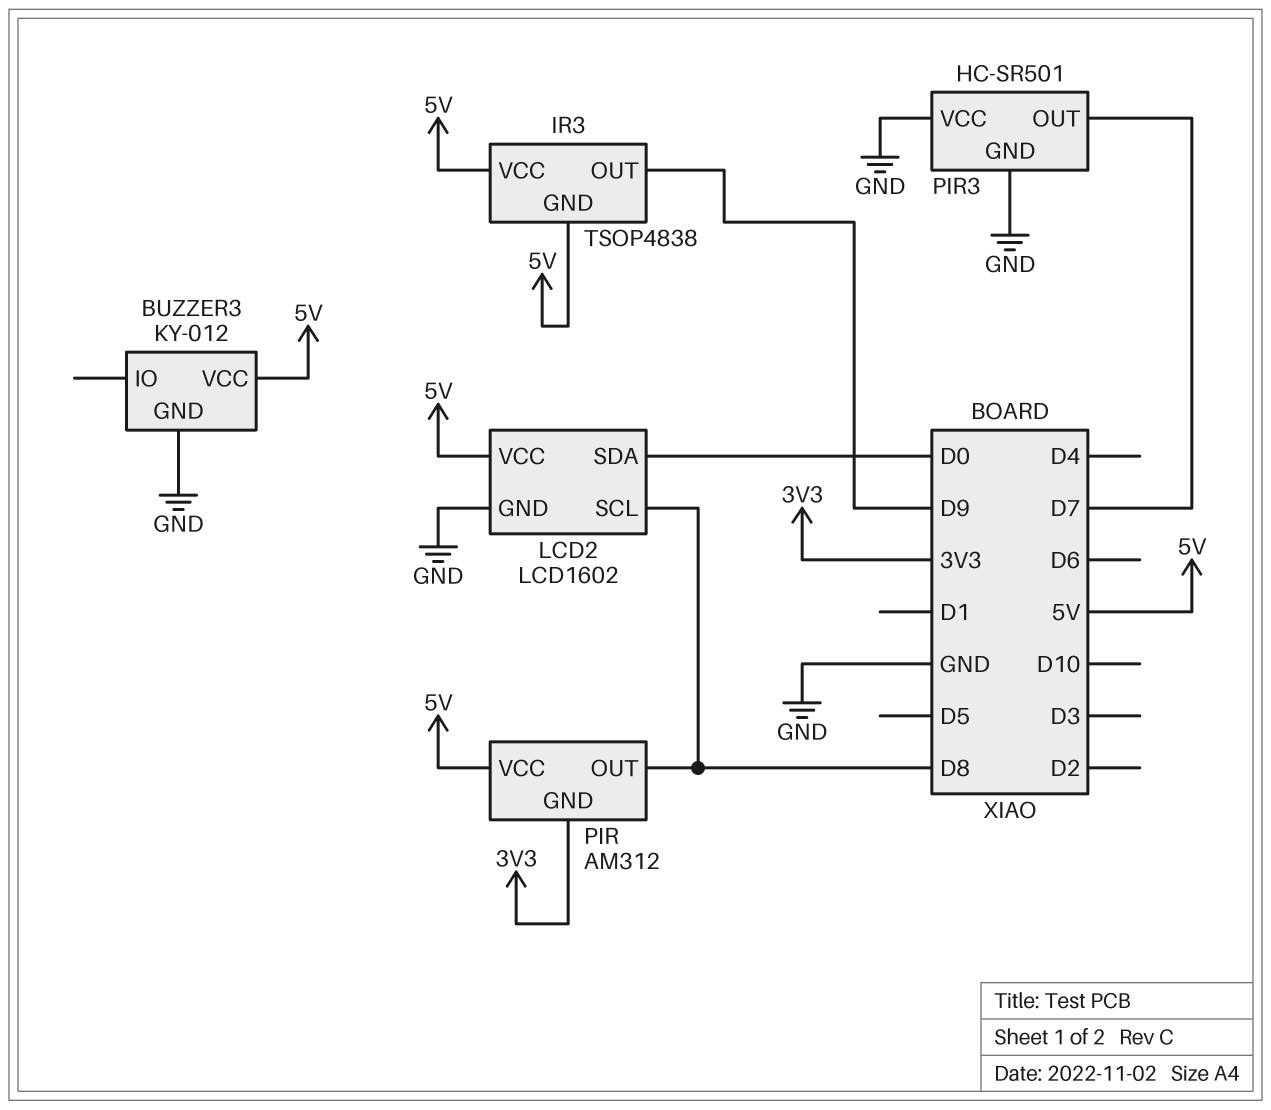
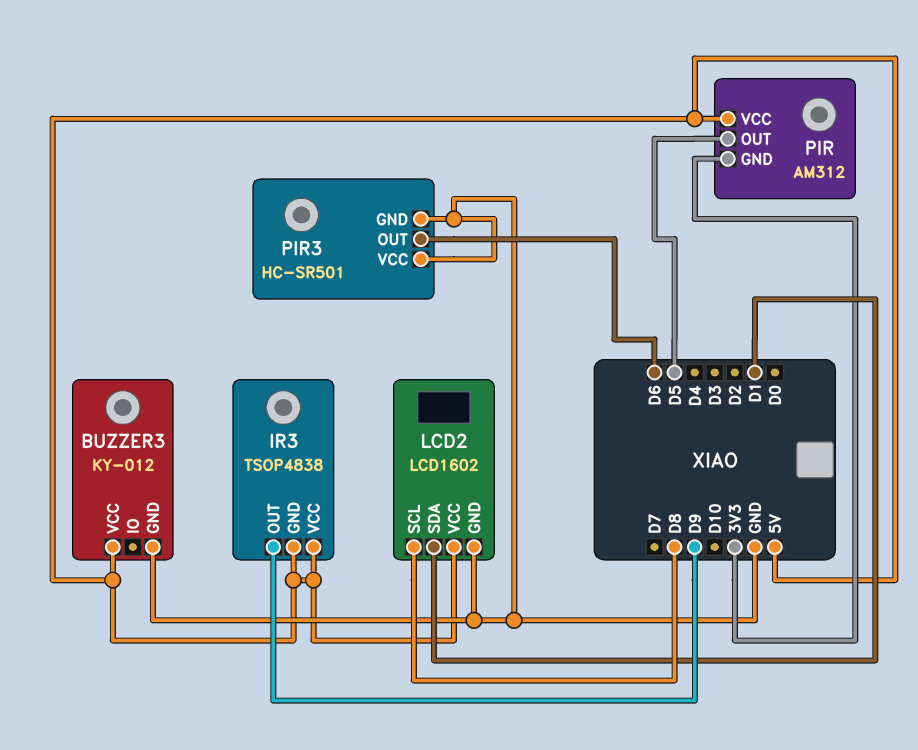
LCD2 pin SDA: D0 -> D1
PIR pin OUT: D8 -> D5
PIR3 pin OUT: D7 -> D6

